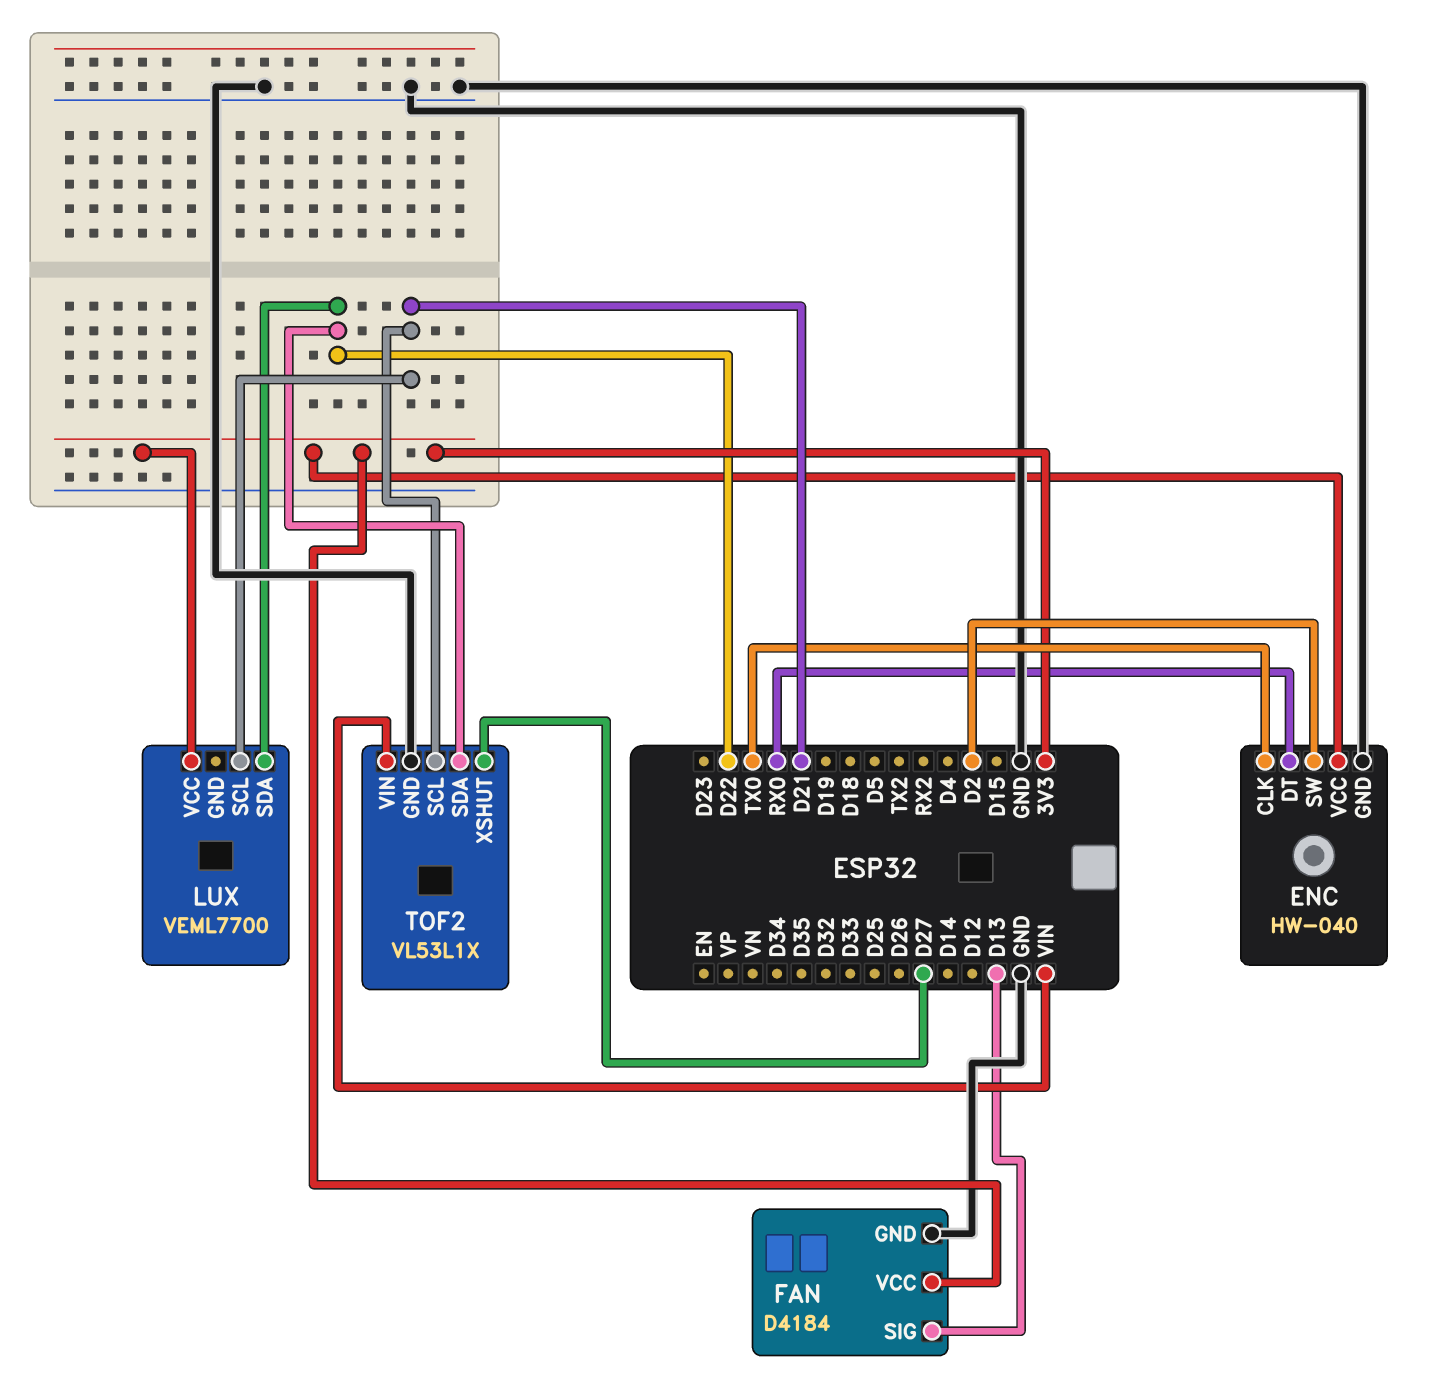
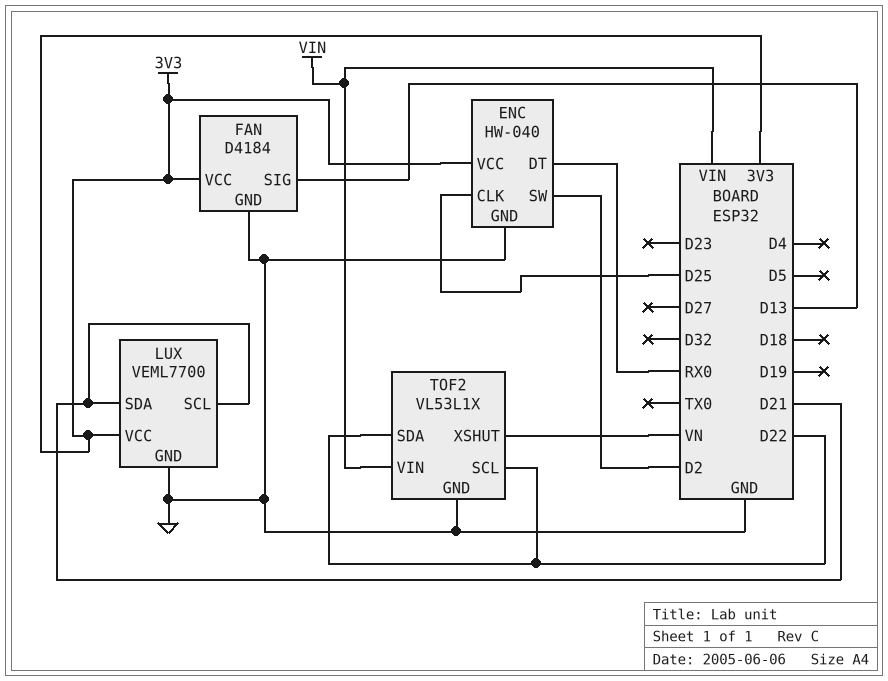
ENC pin CLK: TX0 -> D25
LUX pin GND: none -> GND
LUX pin SDA: D22 -> D21
TOF2 pin SCL: D21 -> D22
TOF2 pin XSHUT: D27 -> VN

